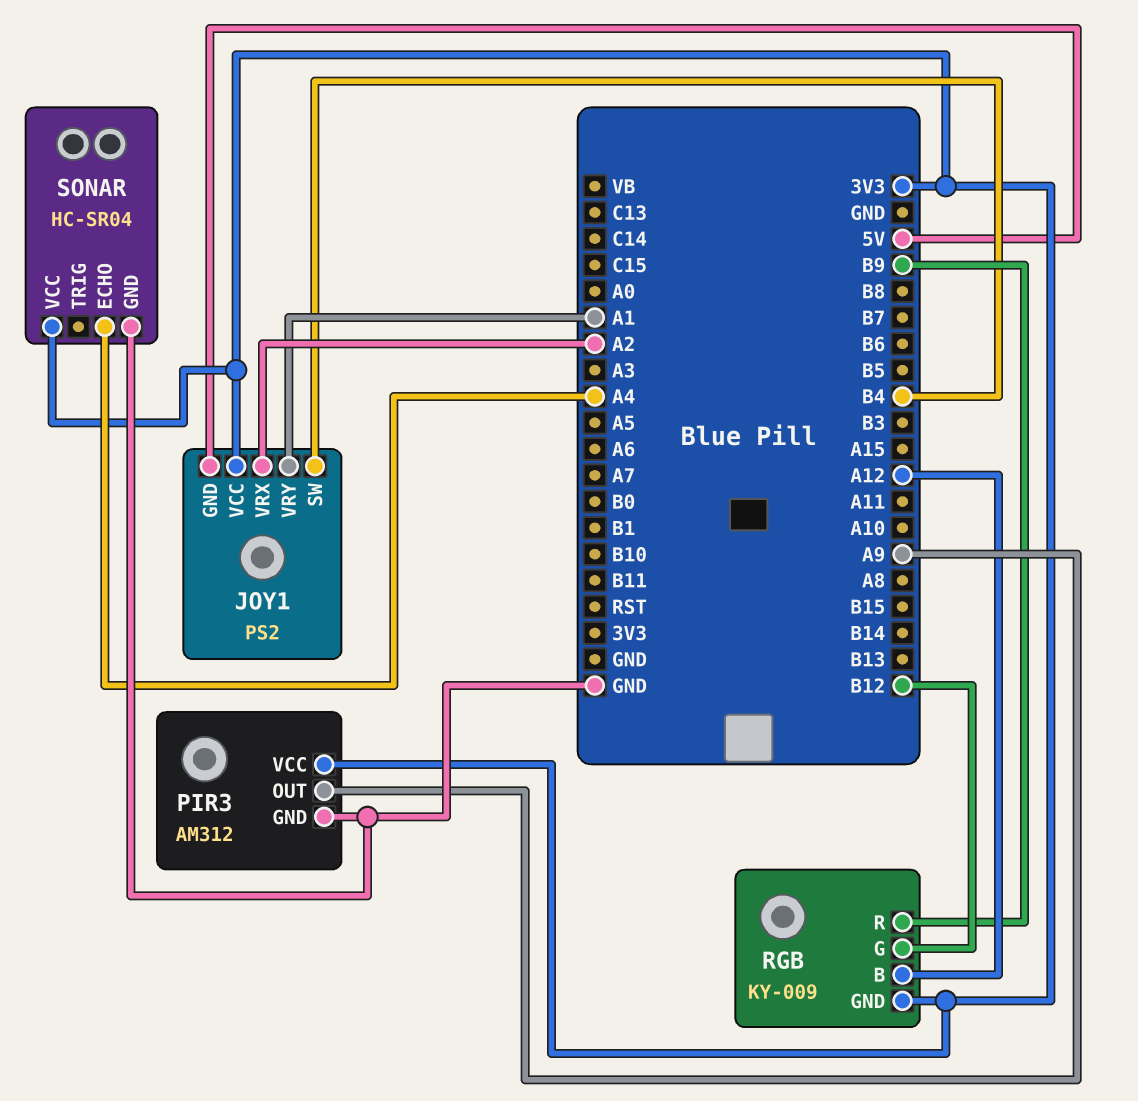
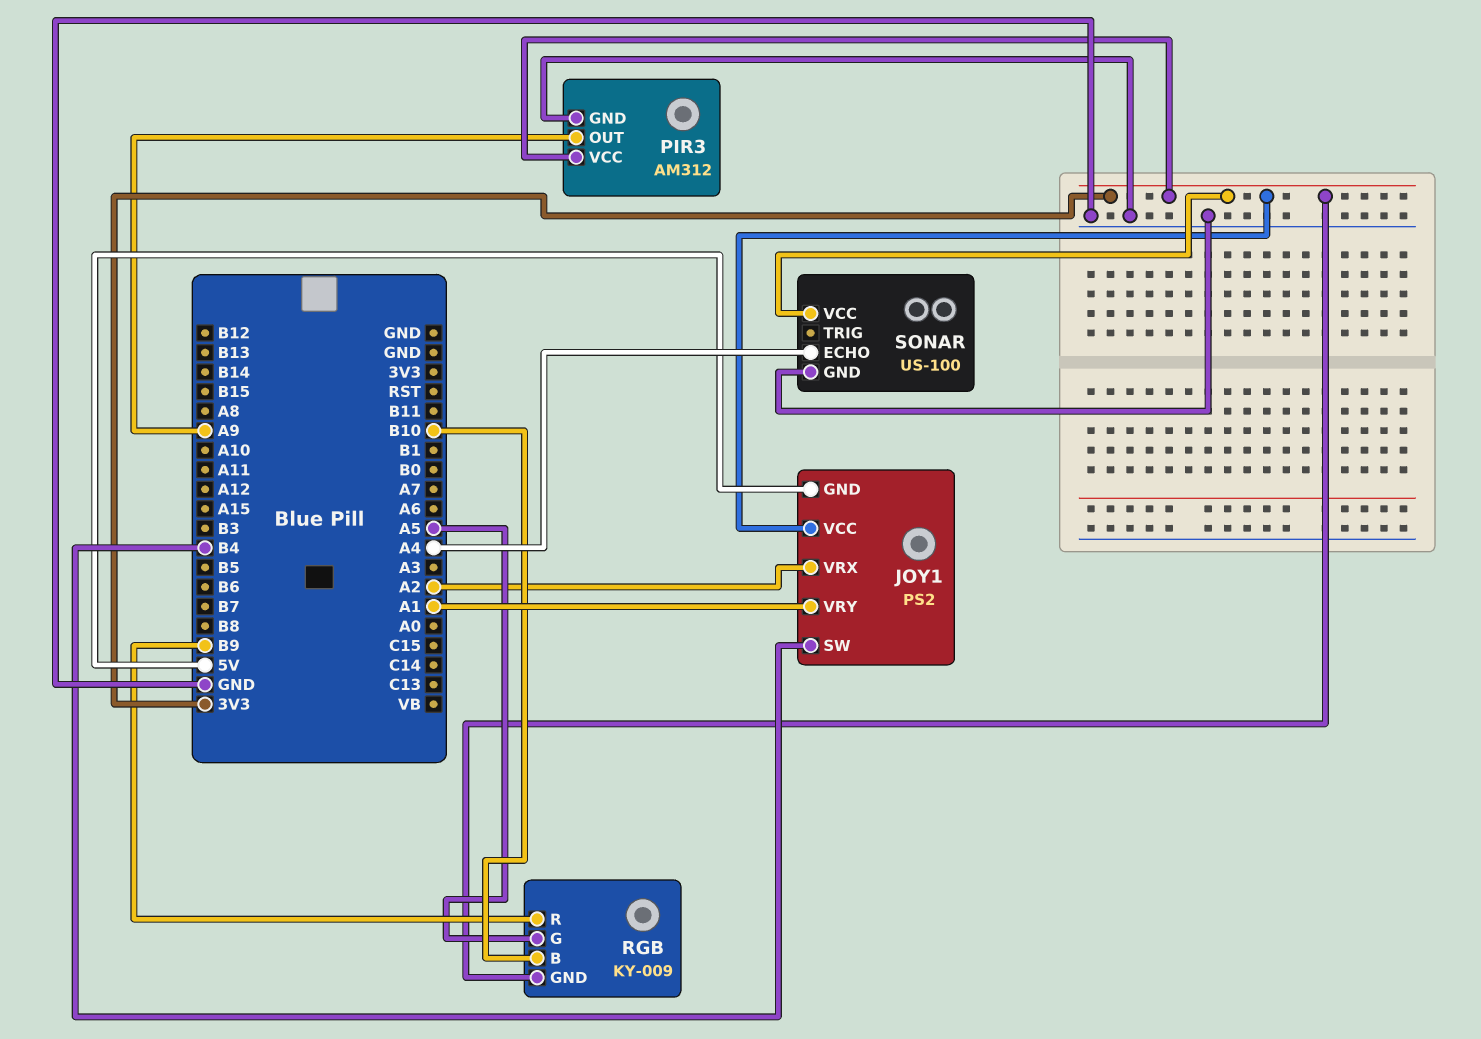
RGB pin B: A12 -> B10
RGB pin G: B12 -> A5
SONAR: HC-SR04 -> US-100

